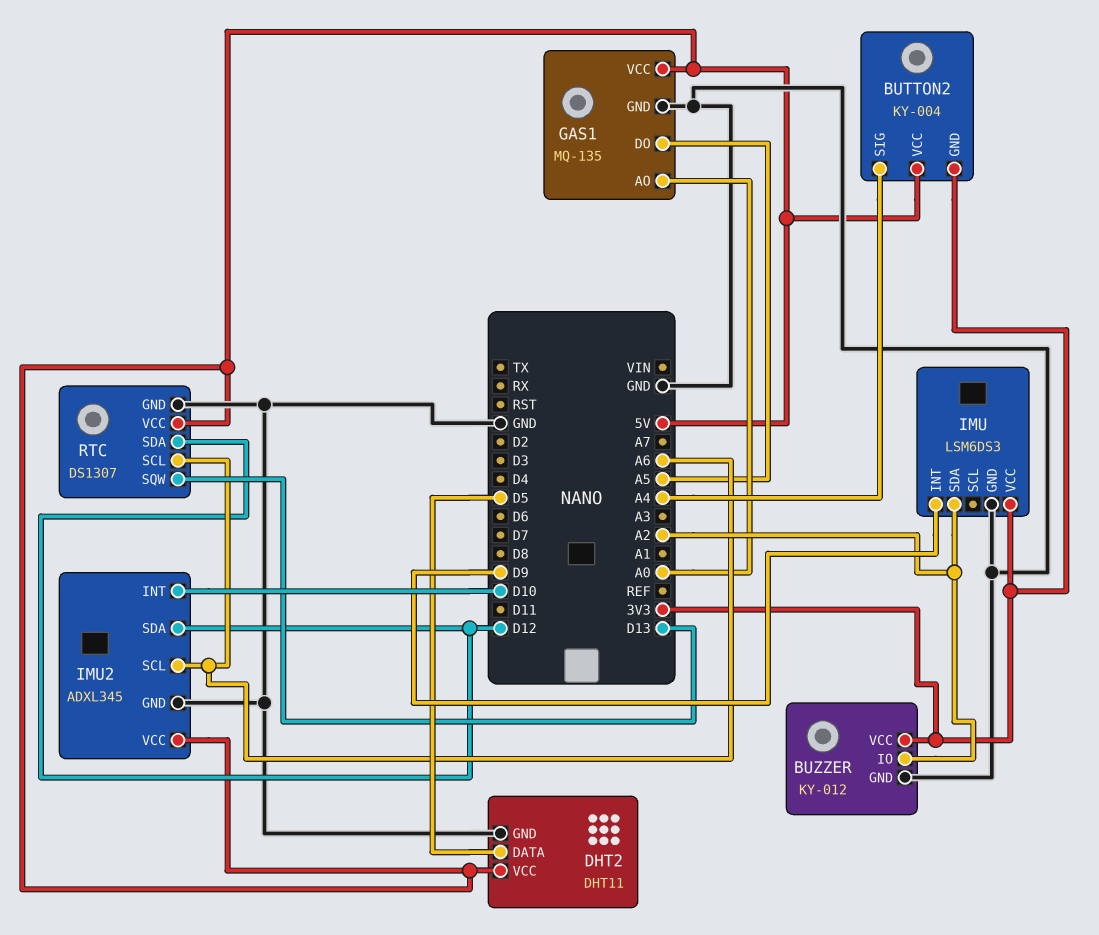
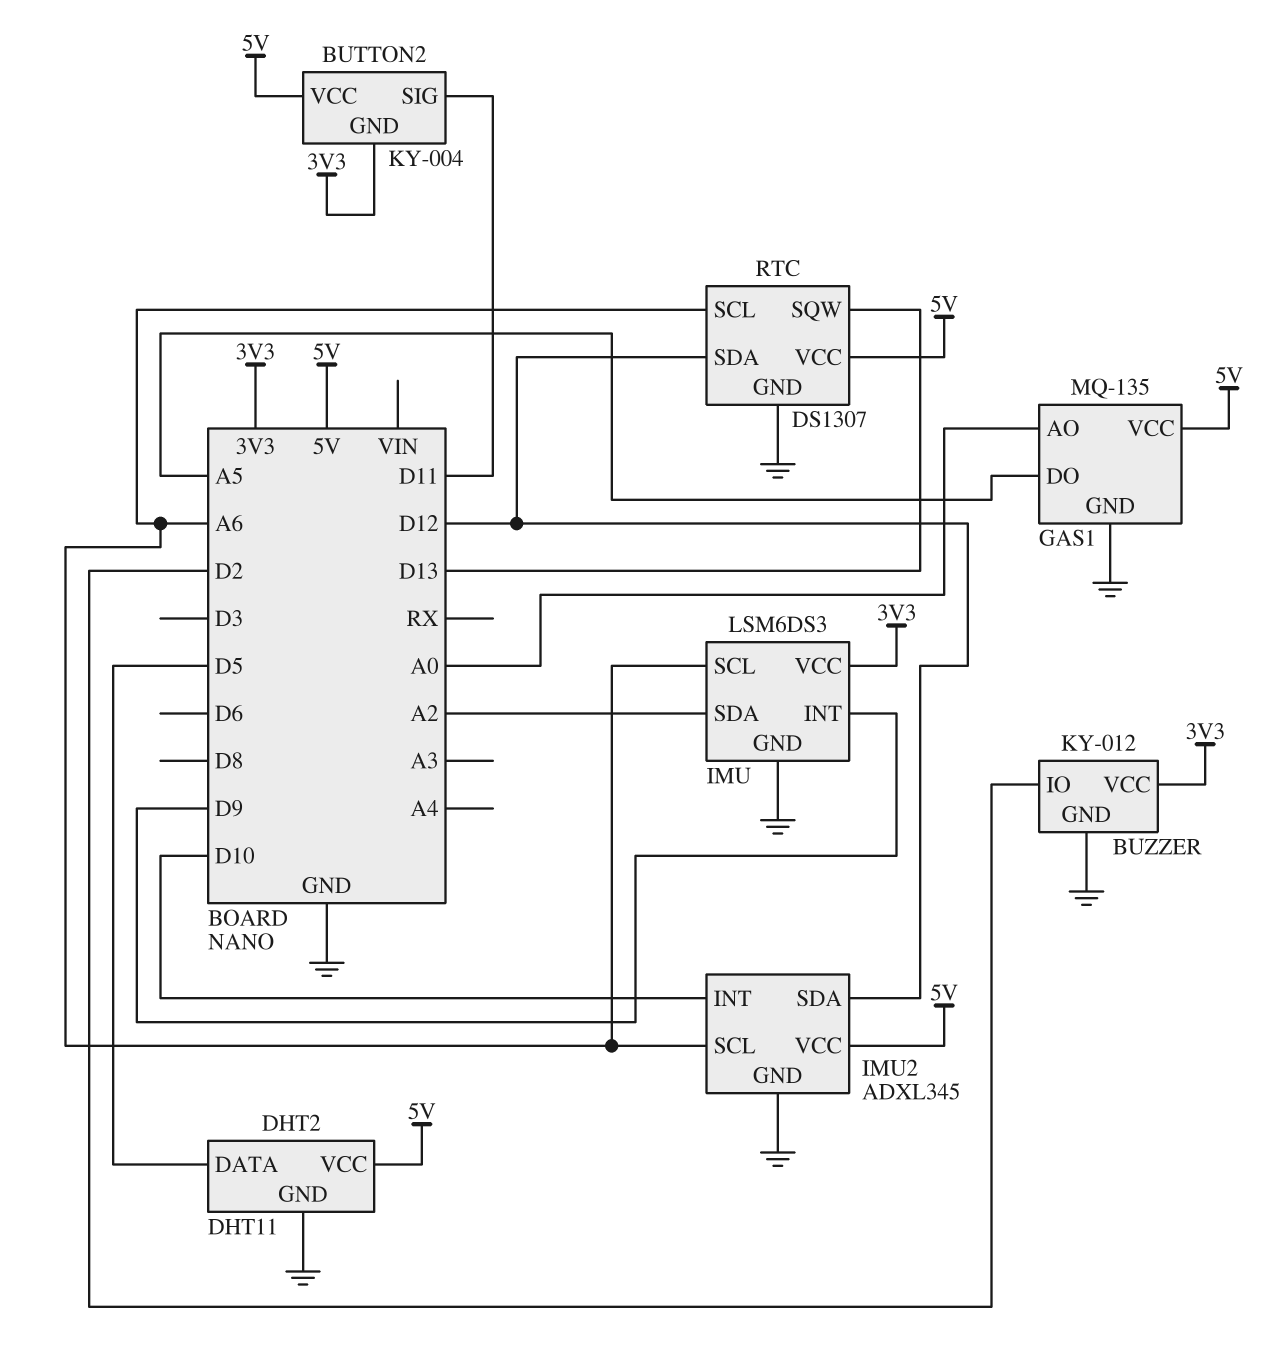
BUTTON2 pin SIG: A4 -> D11
BUZZER pin IO: A2 -> D2
IMU pin SCL: none -> A6

